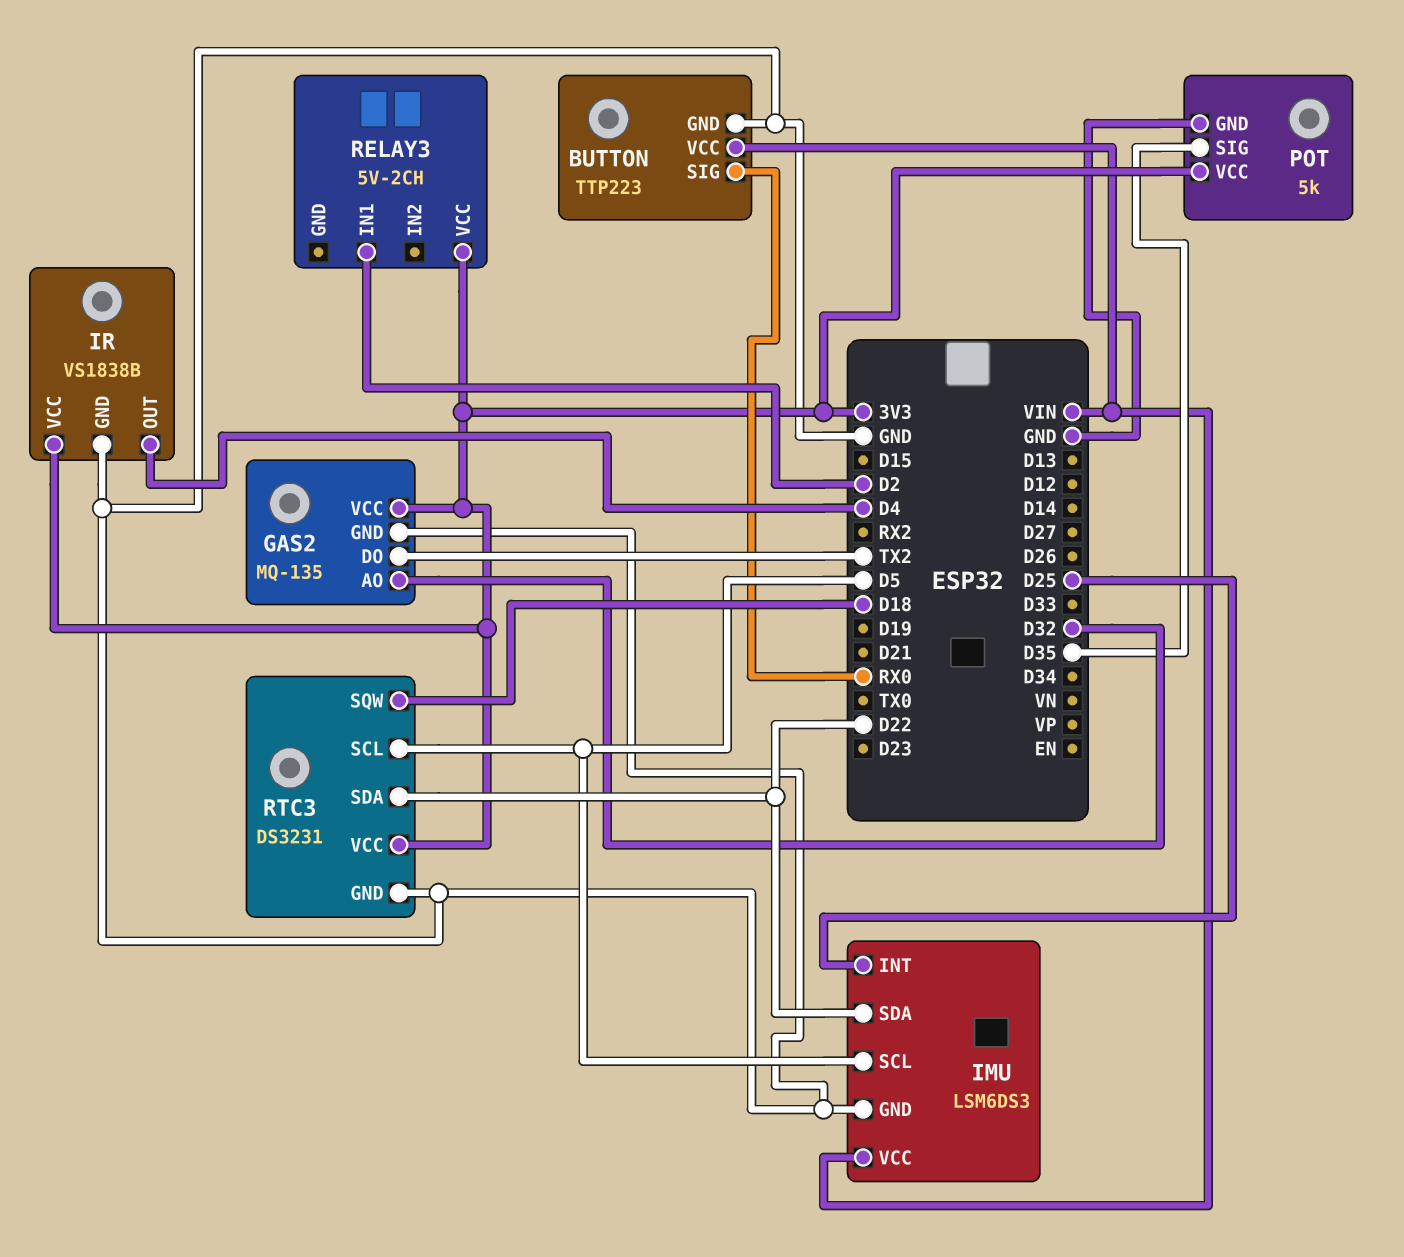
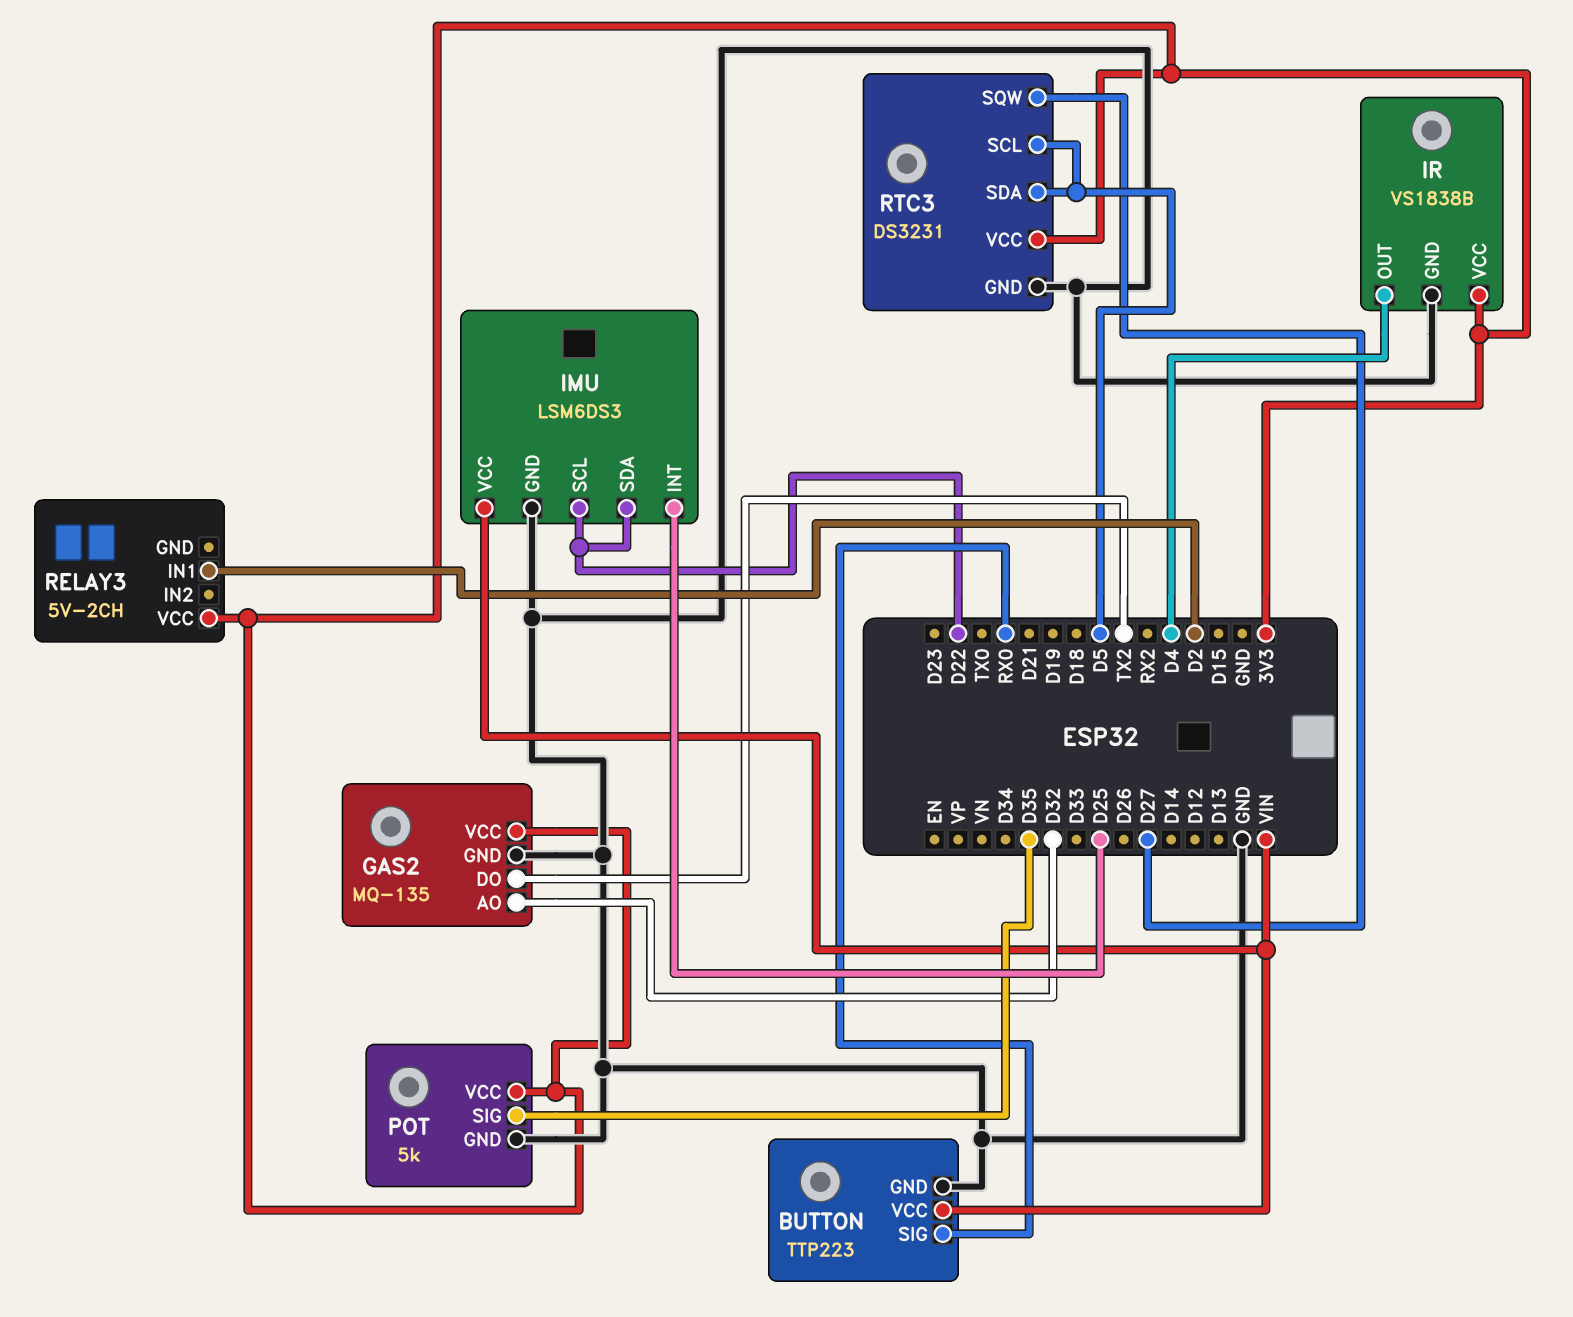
IMU pin SCL: D5 -> D22
RTC3 pin SDA: D22 -> D5
RTC3 pin SQW: D18 -> D27

